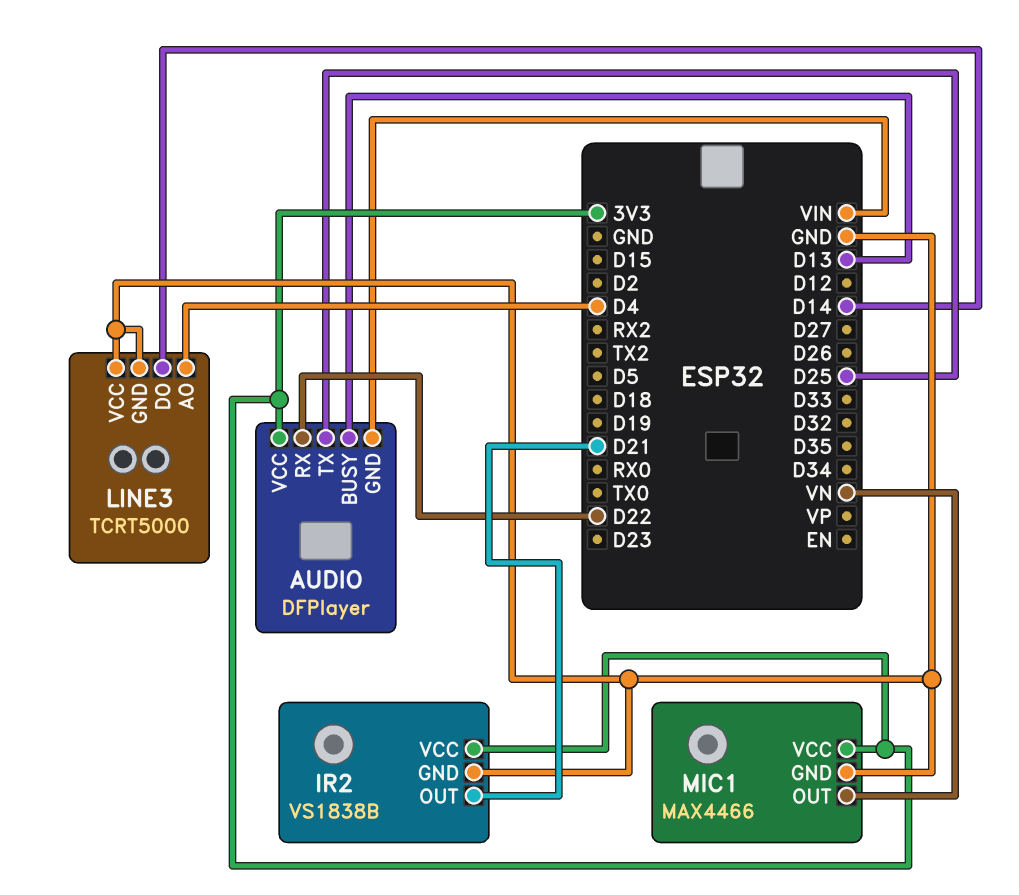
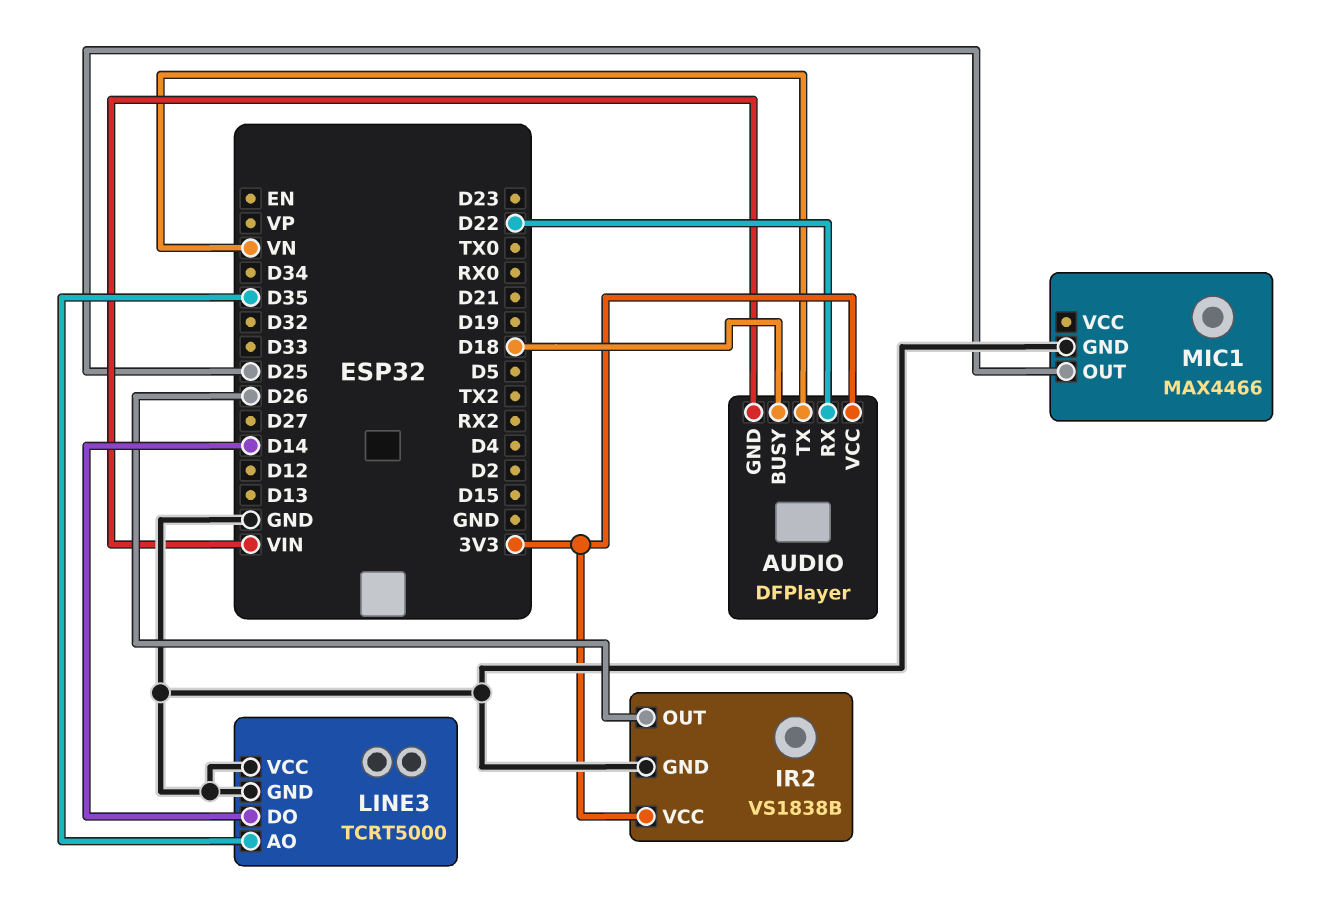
AUDIO pin BUSY: D13 -> D18
AUDIO pin TX: D25 -> VN
IR2 pin OUT: D21 -> D26
LINE3 pin AO: D4 -> D35
MIC1 pin OUT: VN -> D25
MIC1 pin VCC: 3V3 -> none

